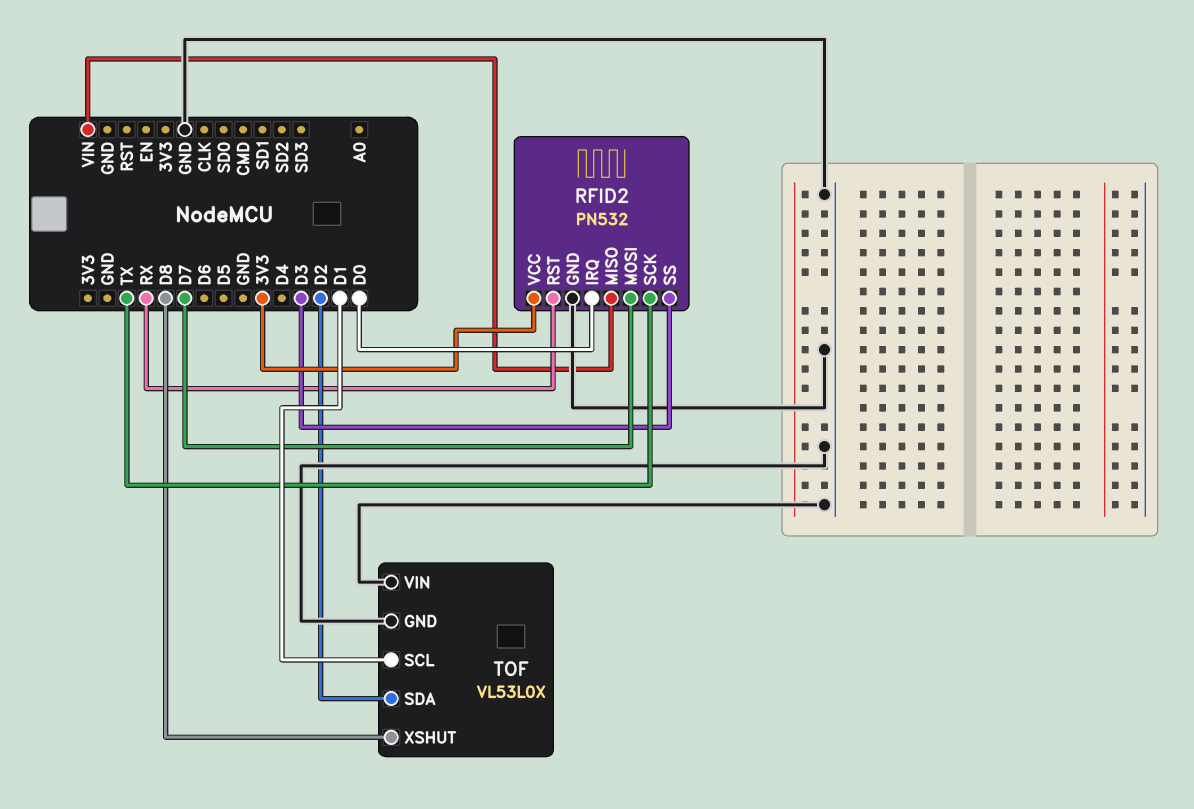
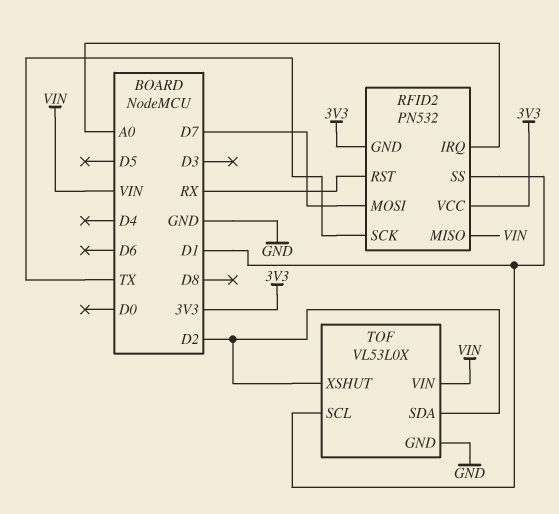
RFID2 pin GND: GND -> 3V3
RFID2 pin IRQ: D0 -> A0
RFID2 pin SS: D3 -> D1
TOF pin VIN: GND -> VIN
TOF pin XSHUT: D8 -> D2

